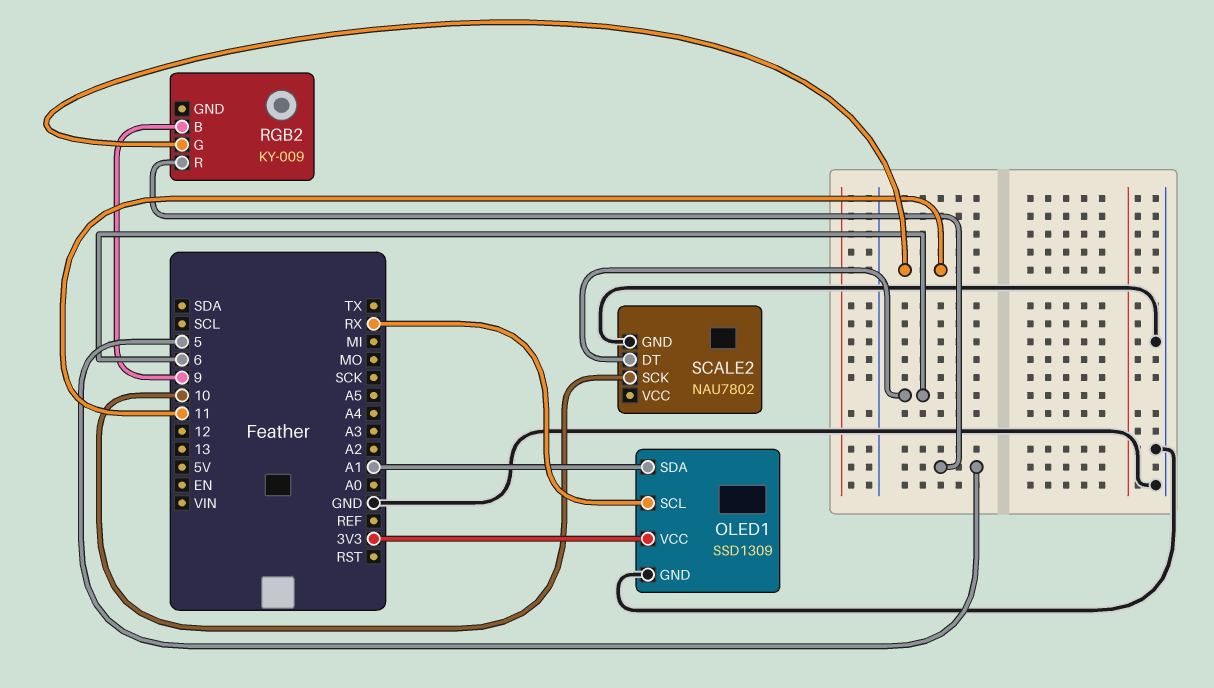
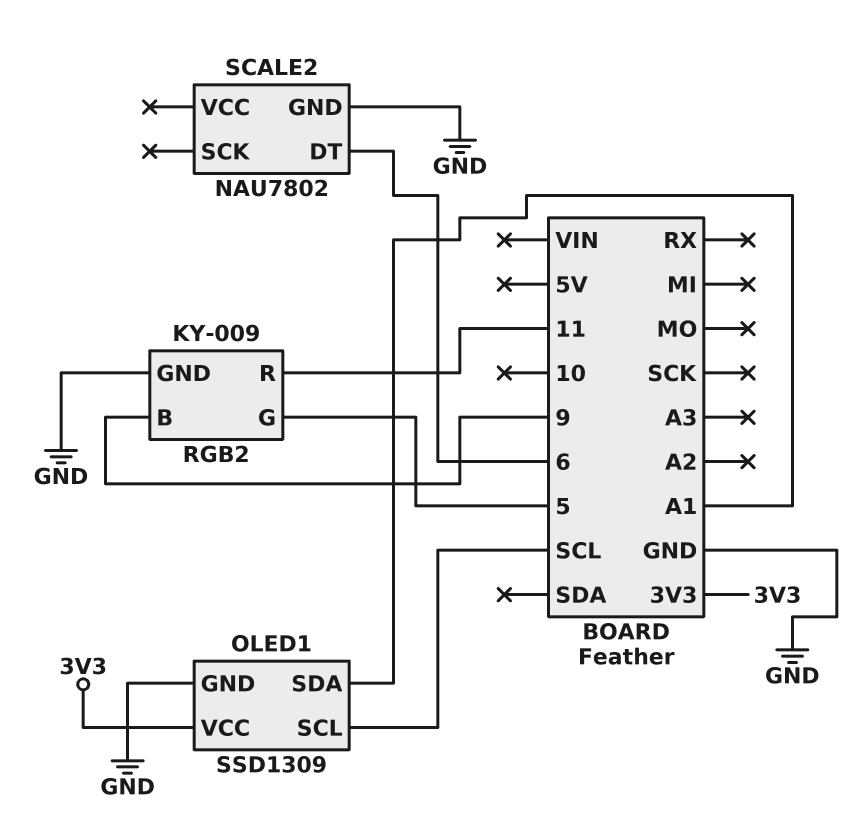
OLED1 pin SCL: RX -> SCL
RGB2 pin G: 11 -> 5
RGB2 pin GND: none -> GND
RGB2 pin R: 5 -> 11
SCALE2 pin SCK: 10 -> none

